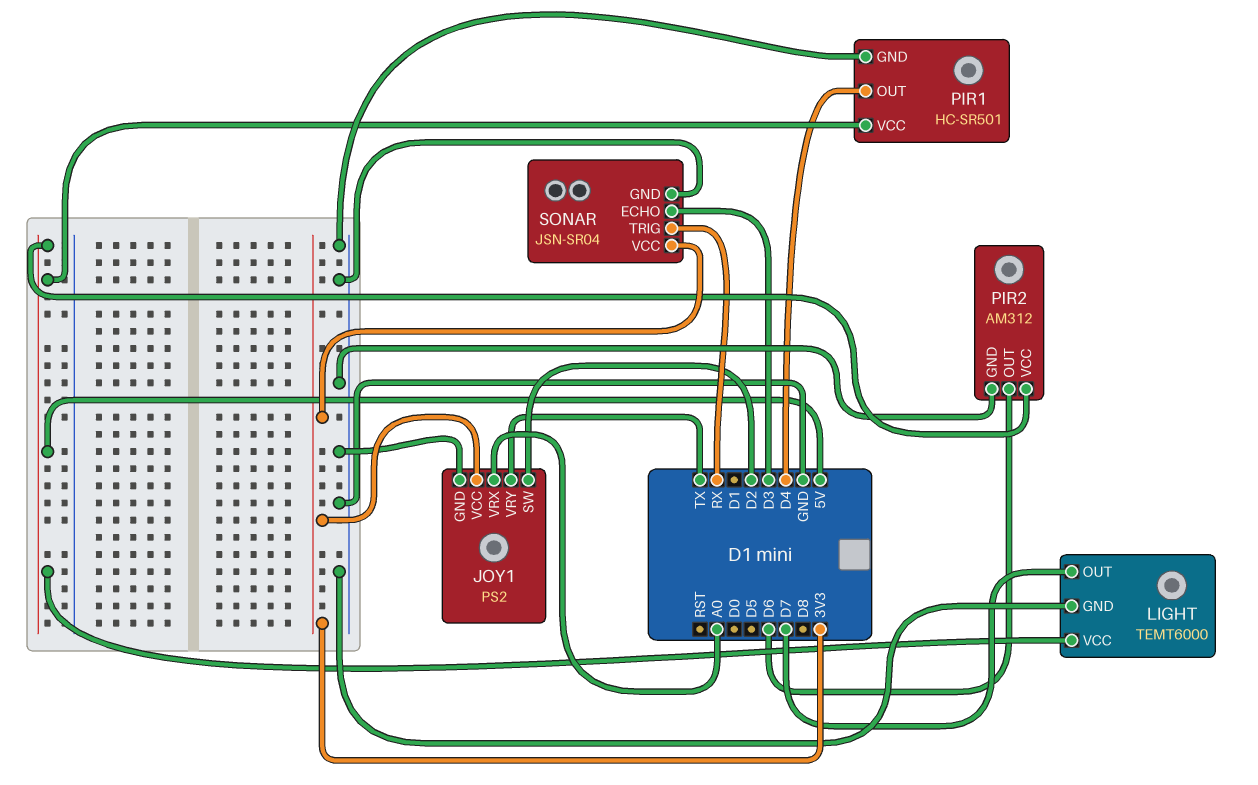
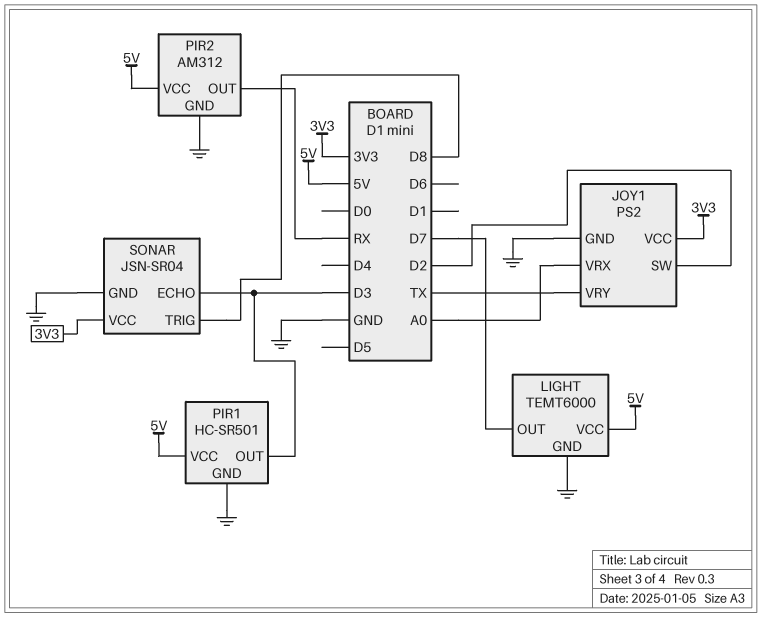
PIR1 pin OUT: D4 -> D3
PIR2 pin OUT: D6 -> RX
SONAR pin TRIG: RX -> D8

